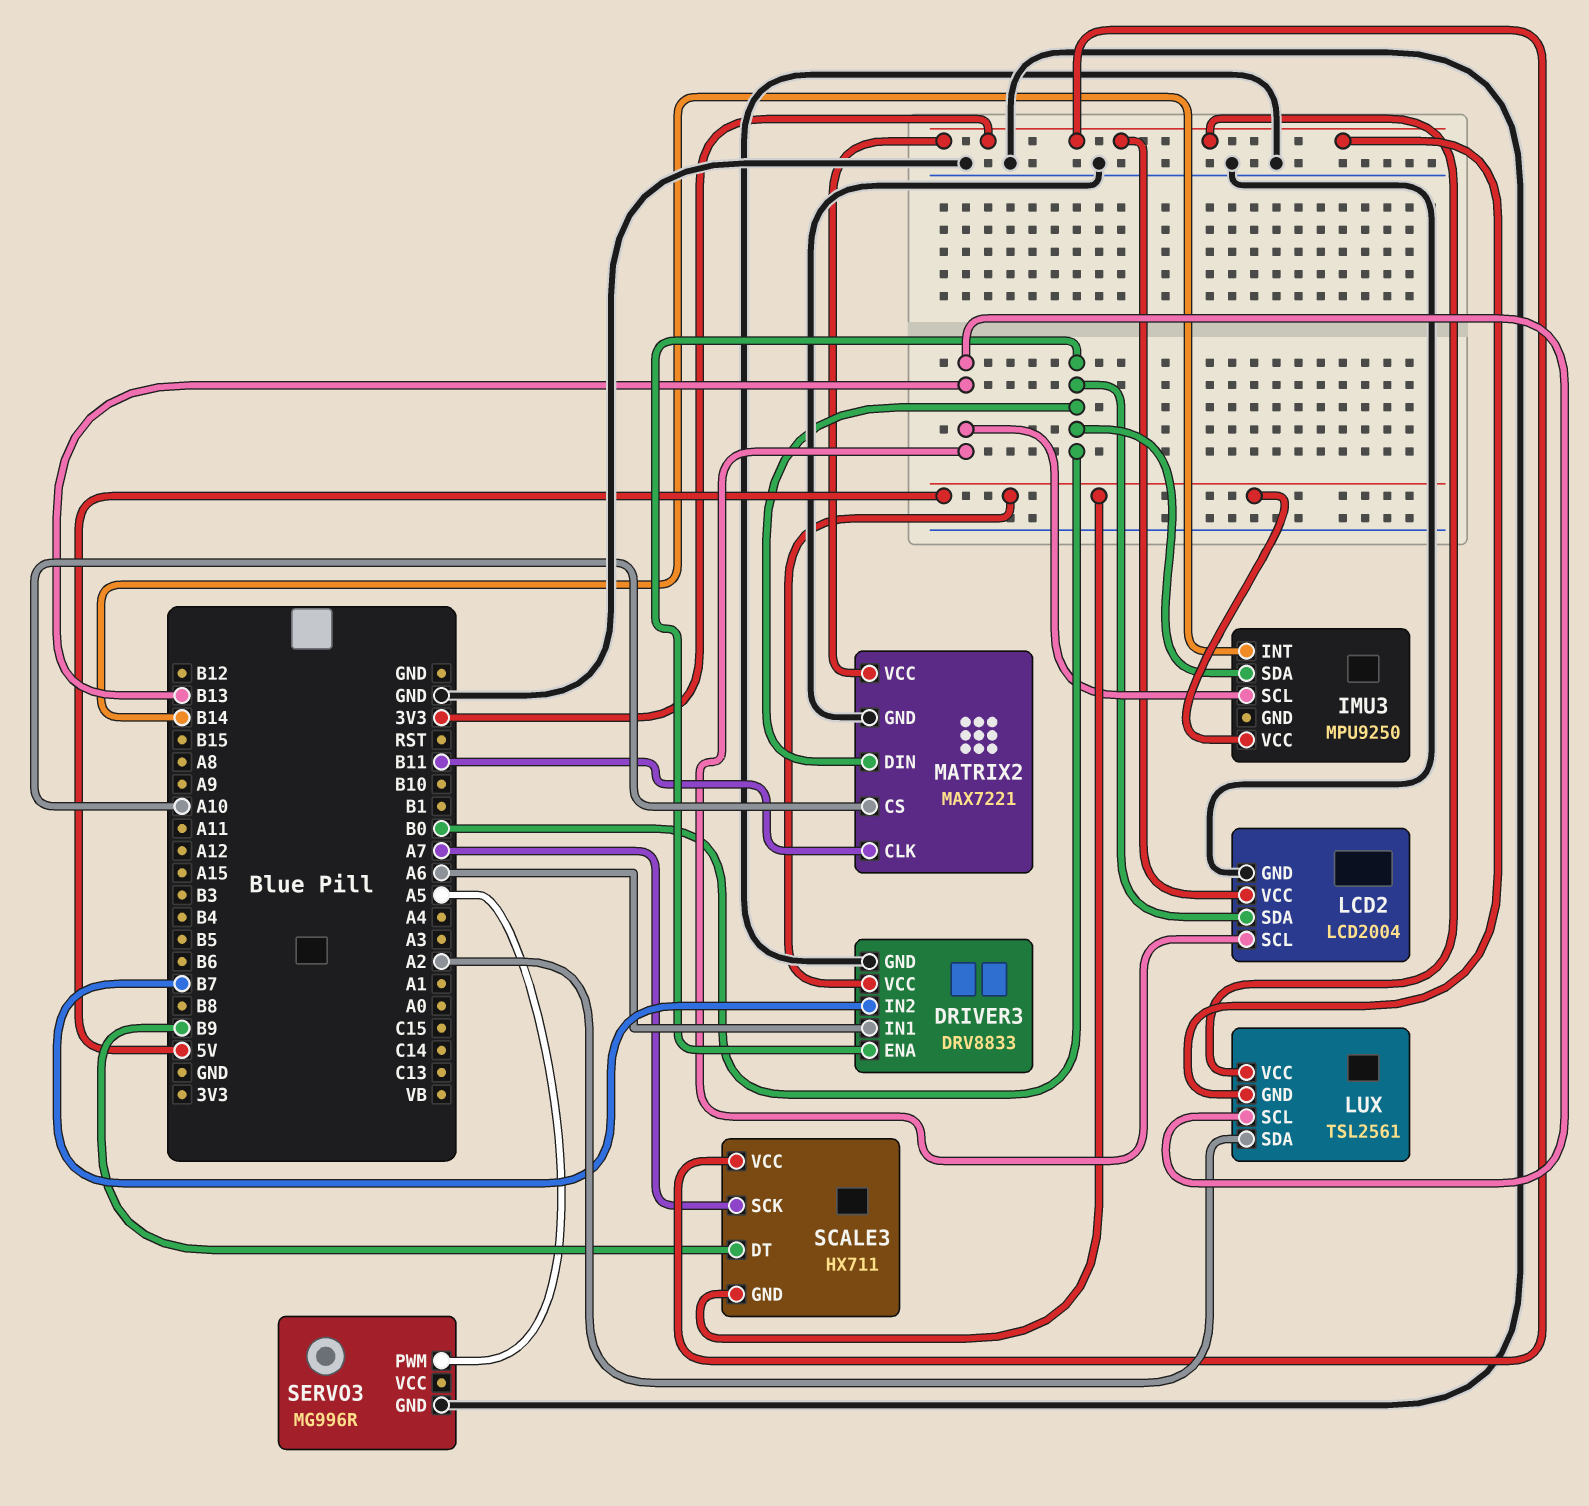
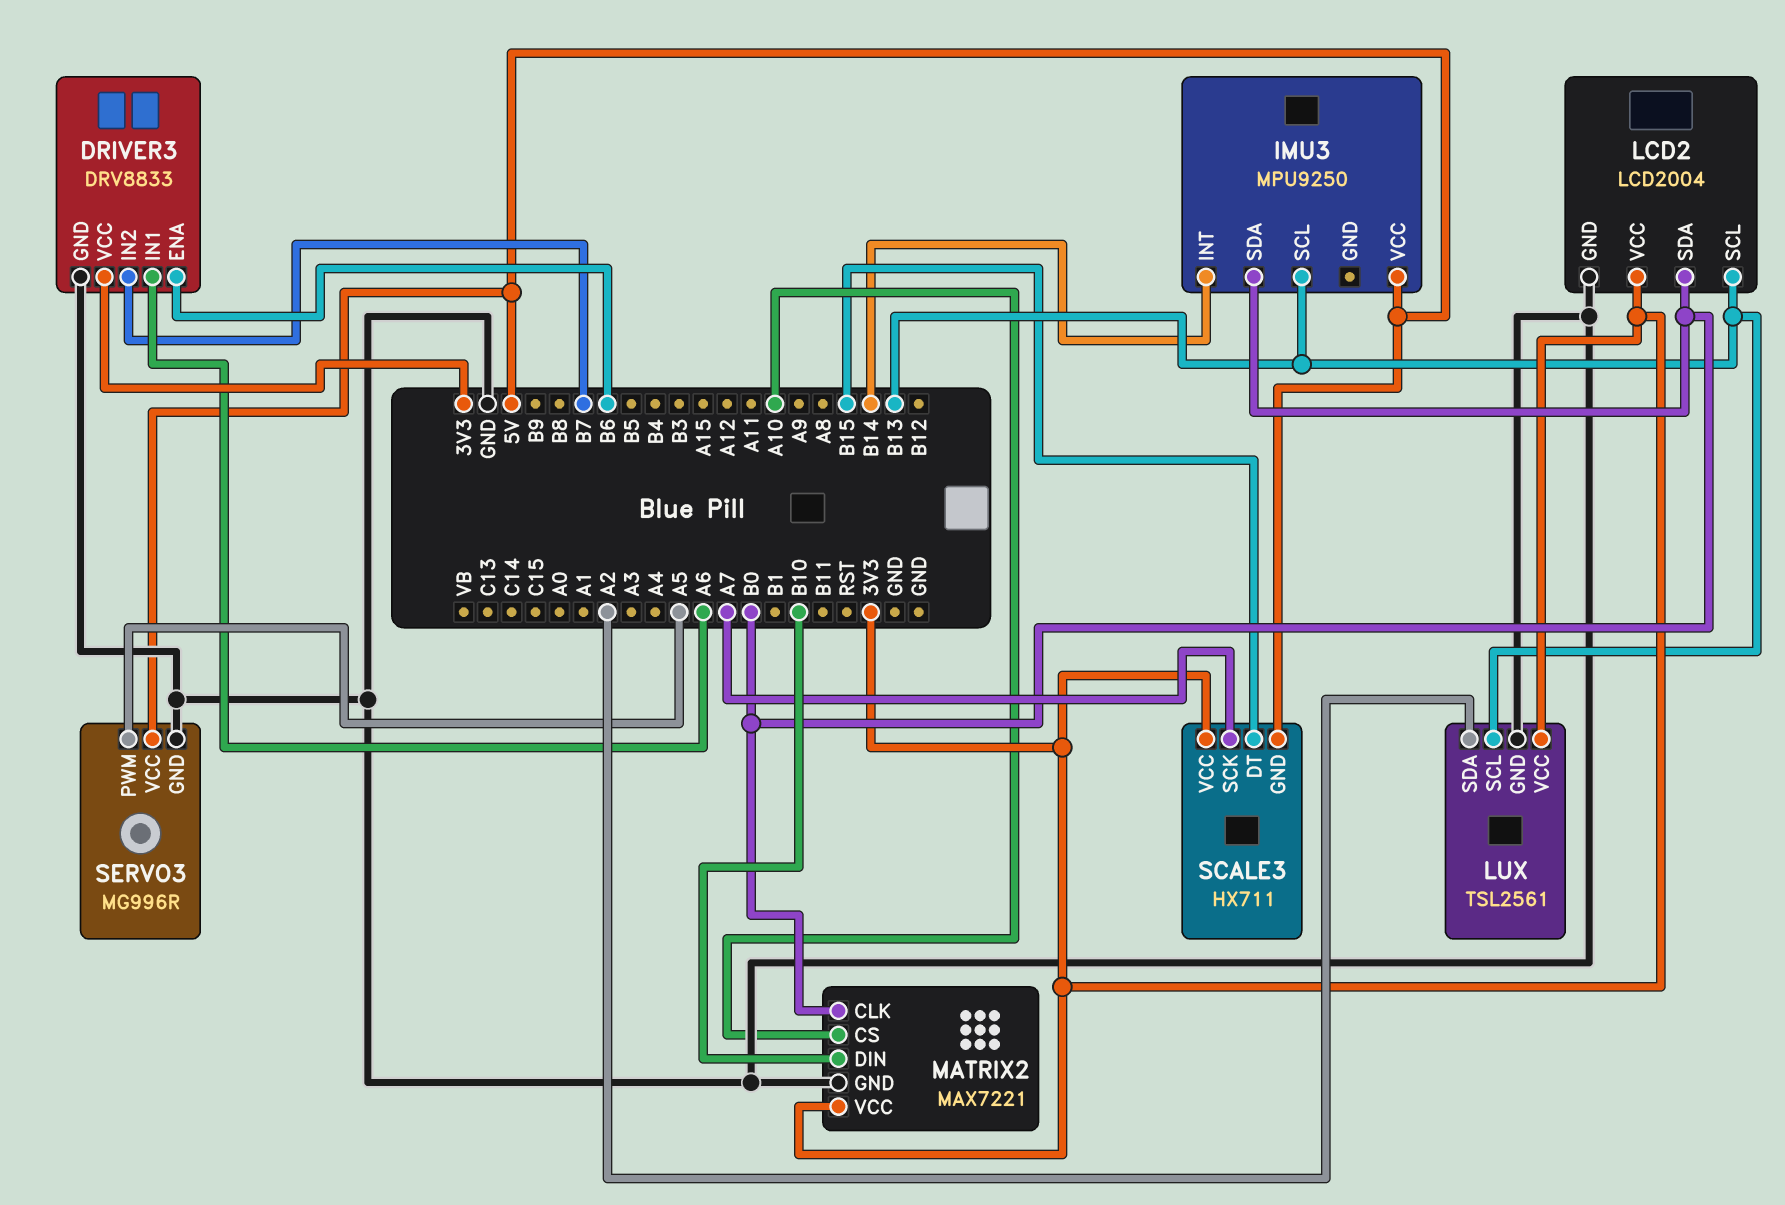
DRIVER3 pin ENA: B0 -> B6
DRIVER3 pin VCC: 5V -> 3V3
LUX pin GND: 3V3 -> GND
MATRIX2 pin CLK: B11 -> B0
MATRIX2 pin DIN: B0 -> B10
SCALE3 pin DT: B9 -> B15
SERVO3 pin VCC: none -> 5V

